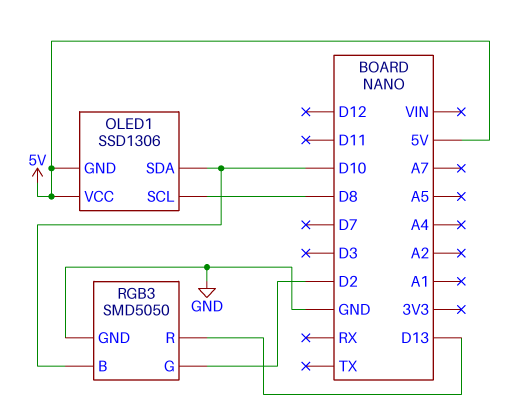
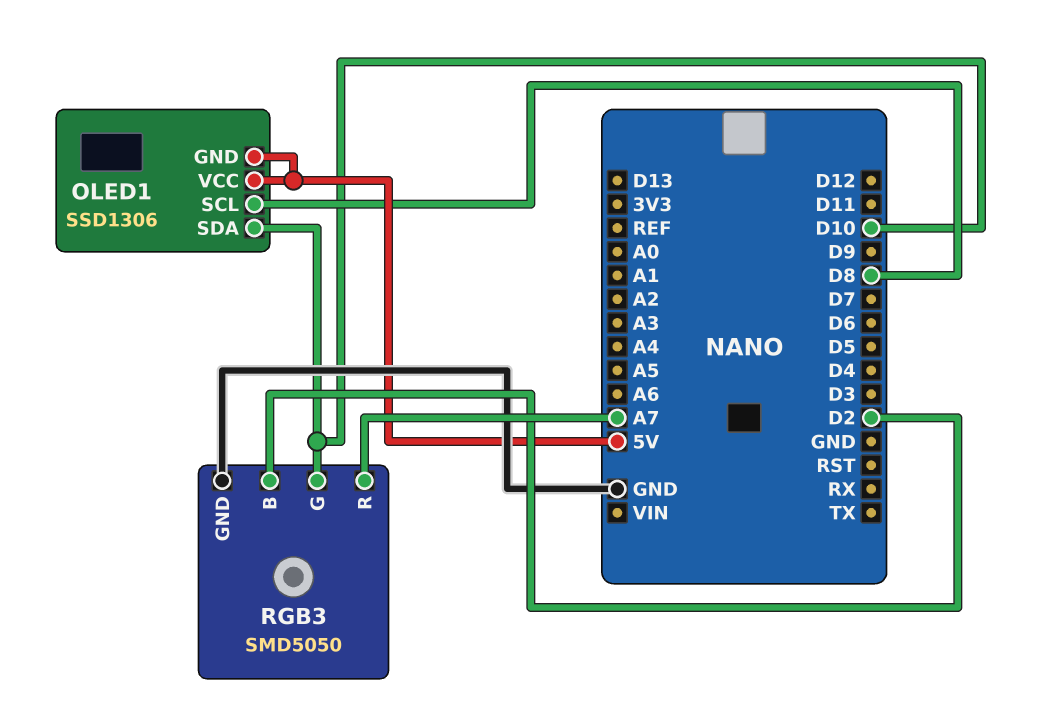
RGB3 pin B: D10 -> D2
RGB3 pin G: D2 -> D10
RGB3 pin R: D13 -> A7

